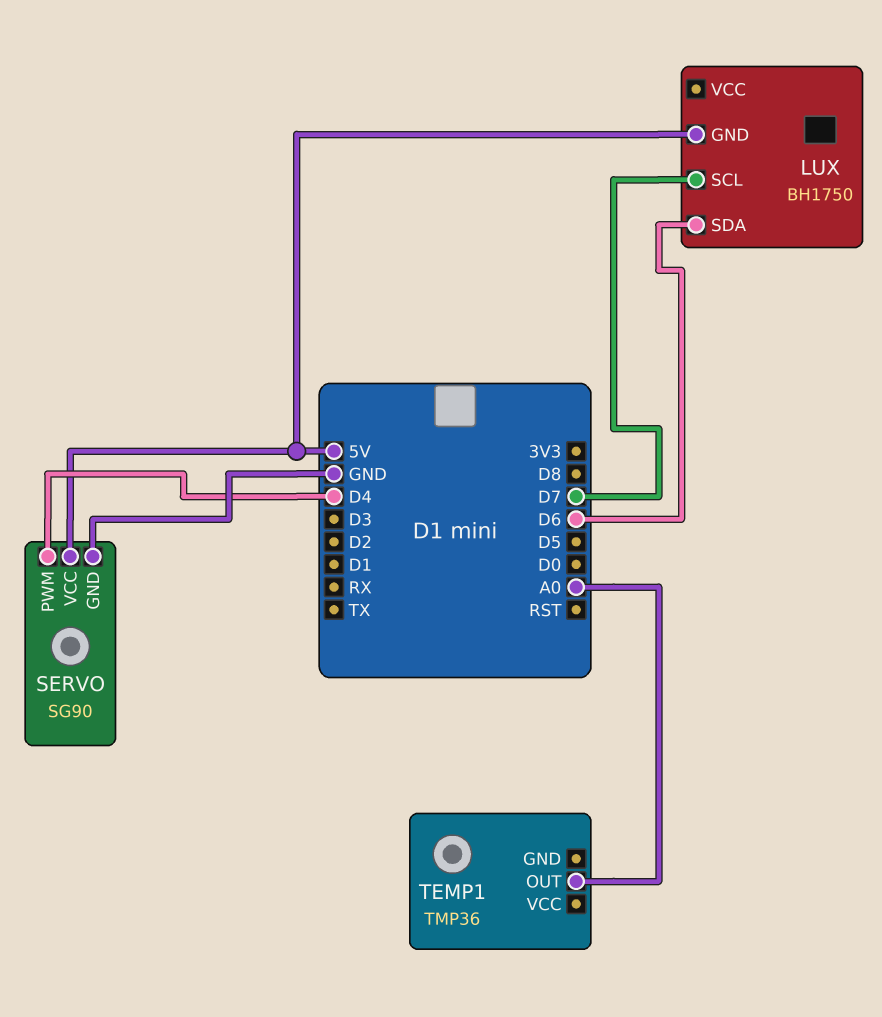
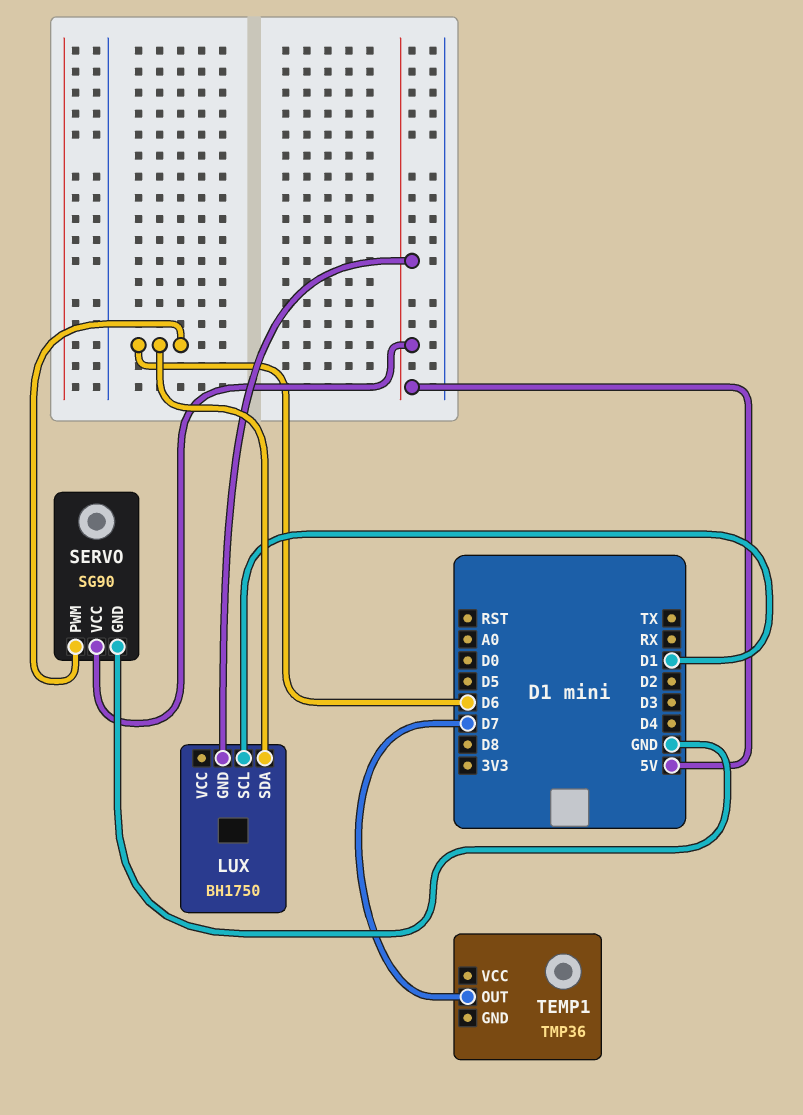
LUX pin SCL: D7 -> D1
SERVO pin PWM: D4 -> D6
TEMP1 pin OUT: A0 -> D7

